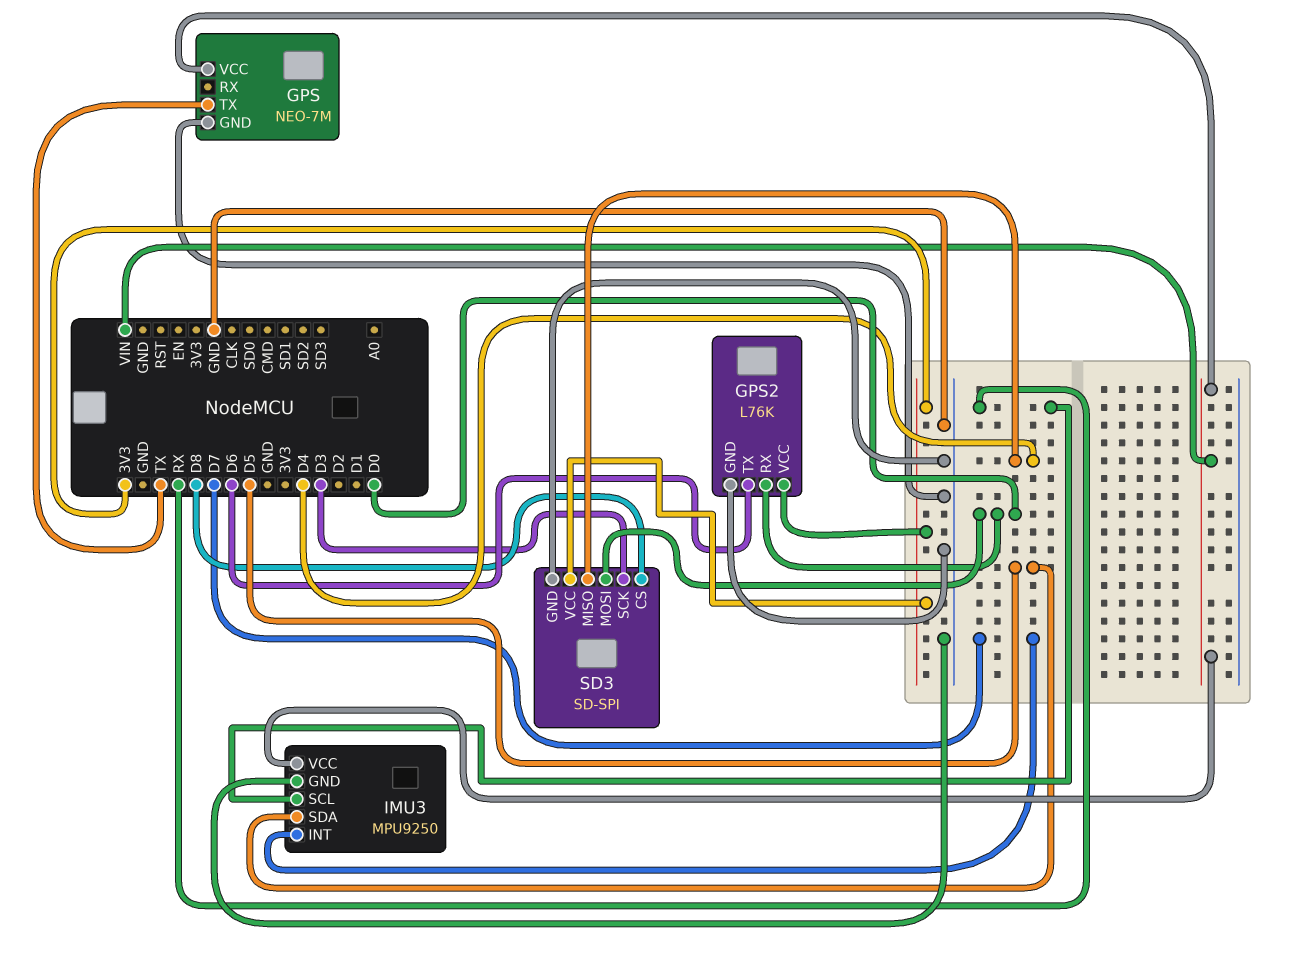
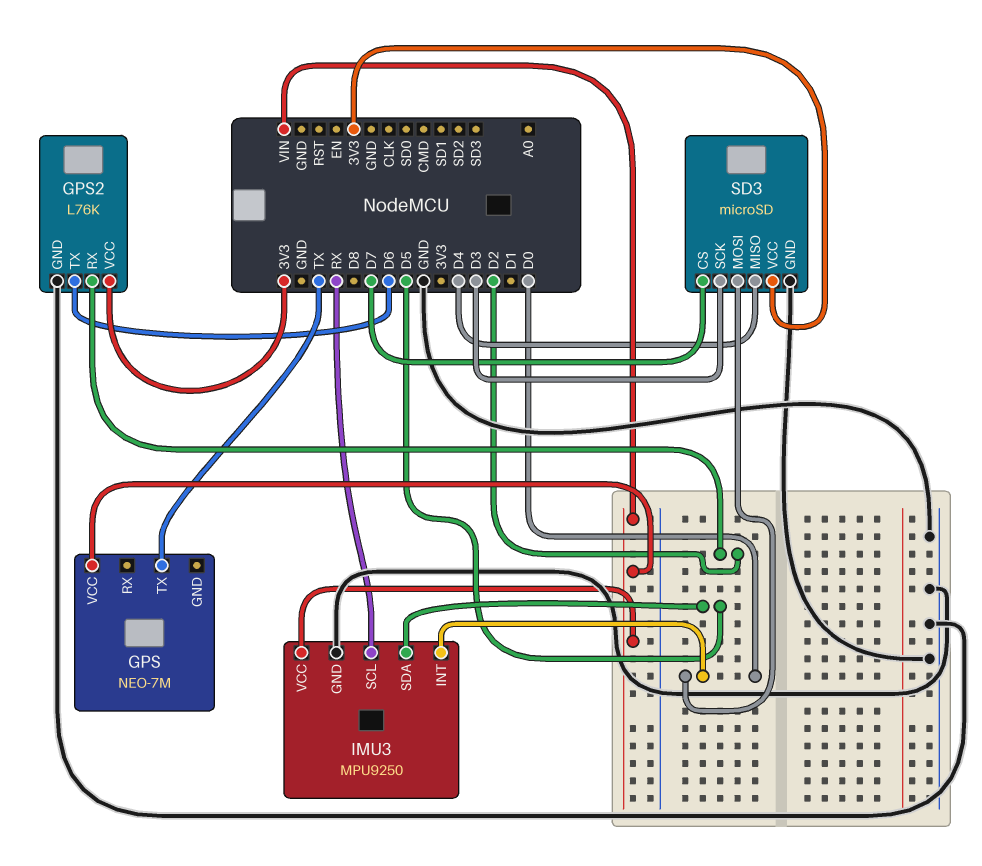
GPS pin GND: GND -> none
GPS2 pin RX: D0 -> D2
IMU3 pin INT: D7 -> D0
SD3: SD-SPI -> microSD
SD3 pin CS: D8 -> D7

